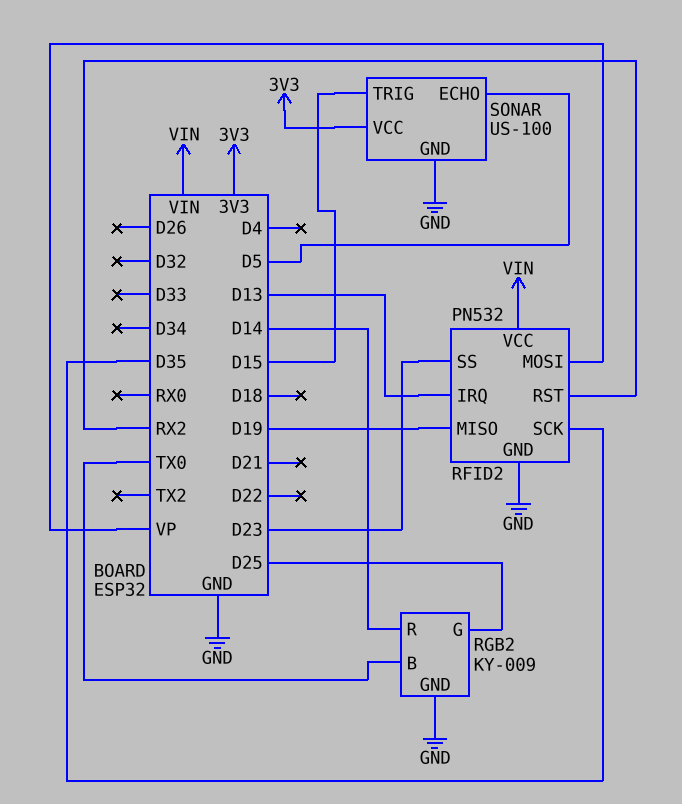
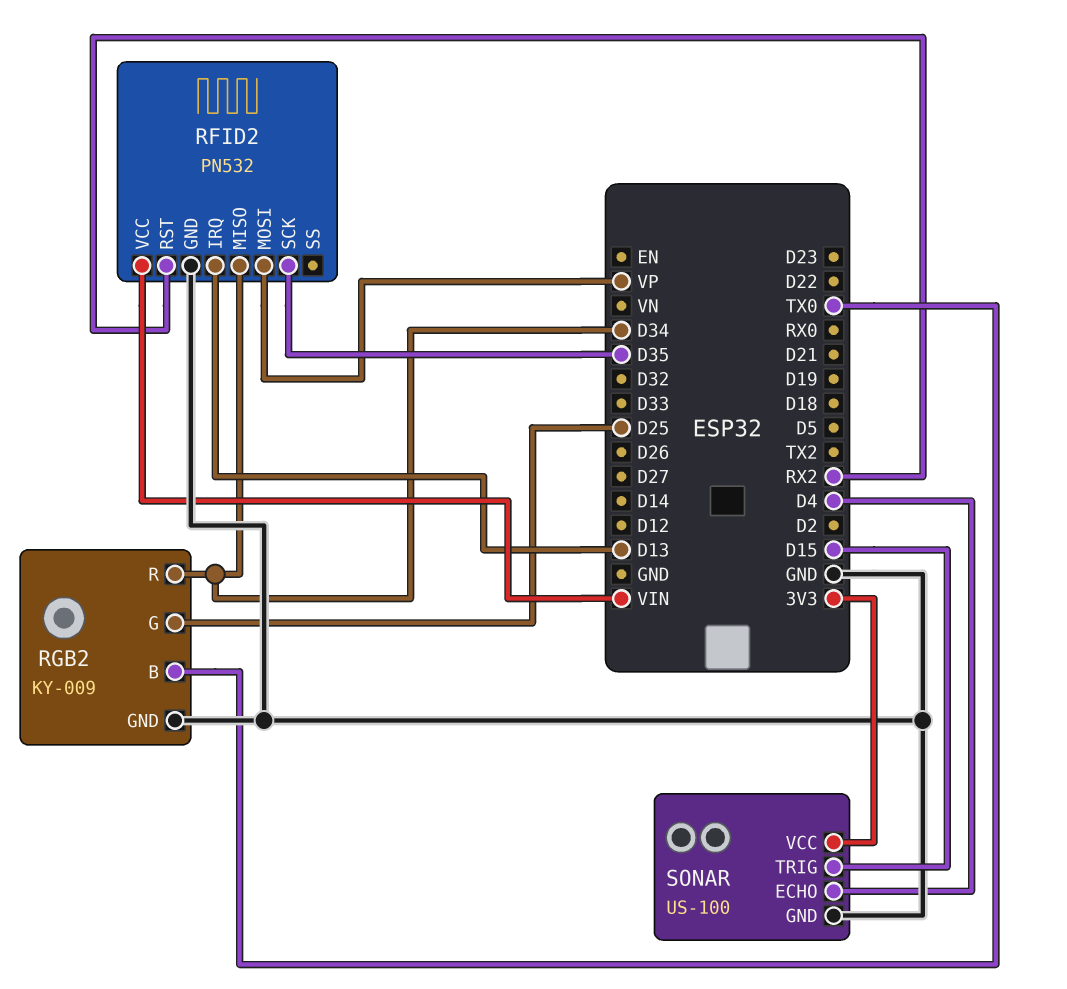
RFID2 pin MISO: D19 -> D34
RFID2 pin SS: D23 -> none
RGB2 pin R: D14 -> D34
SONAR pin ECHO: D5 -> D4

